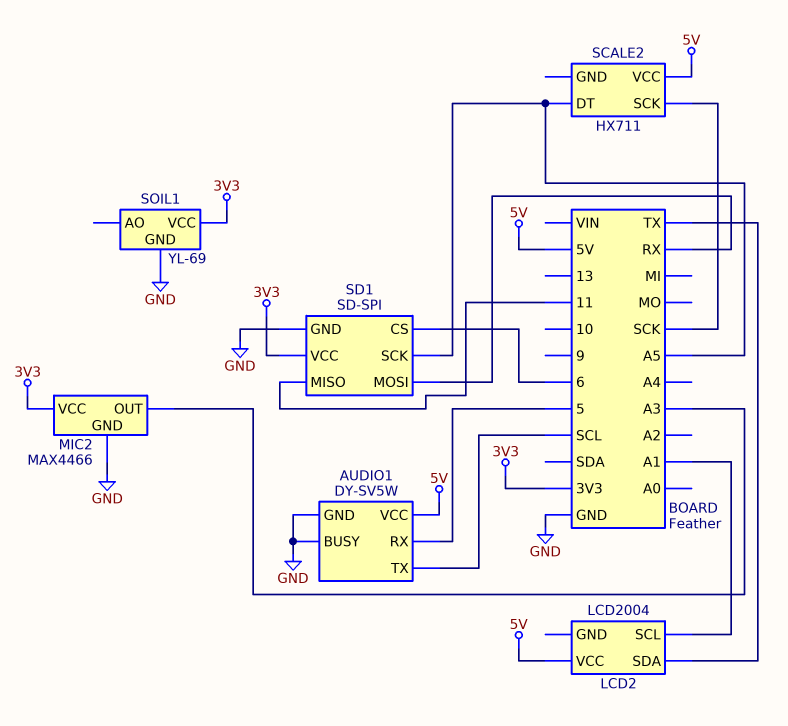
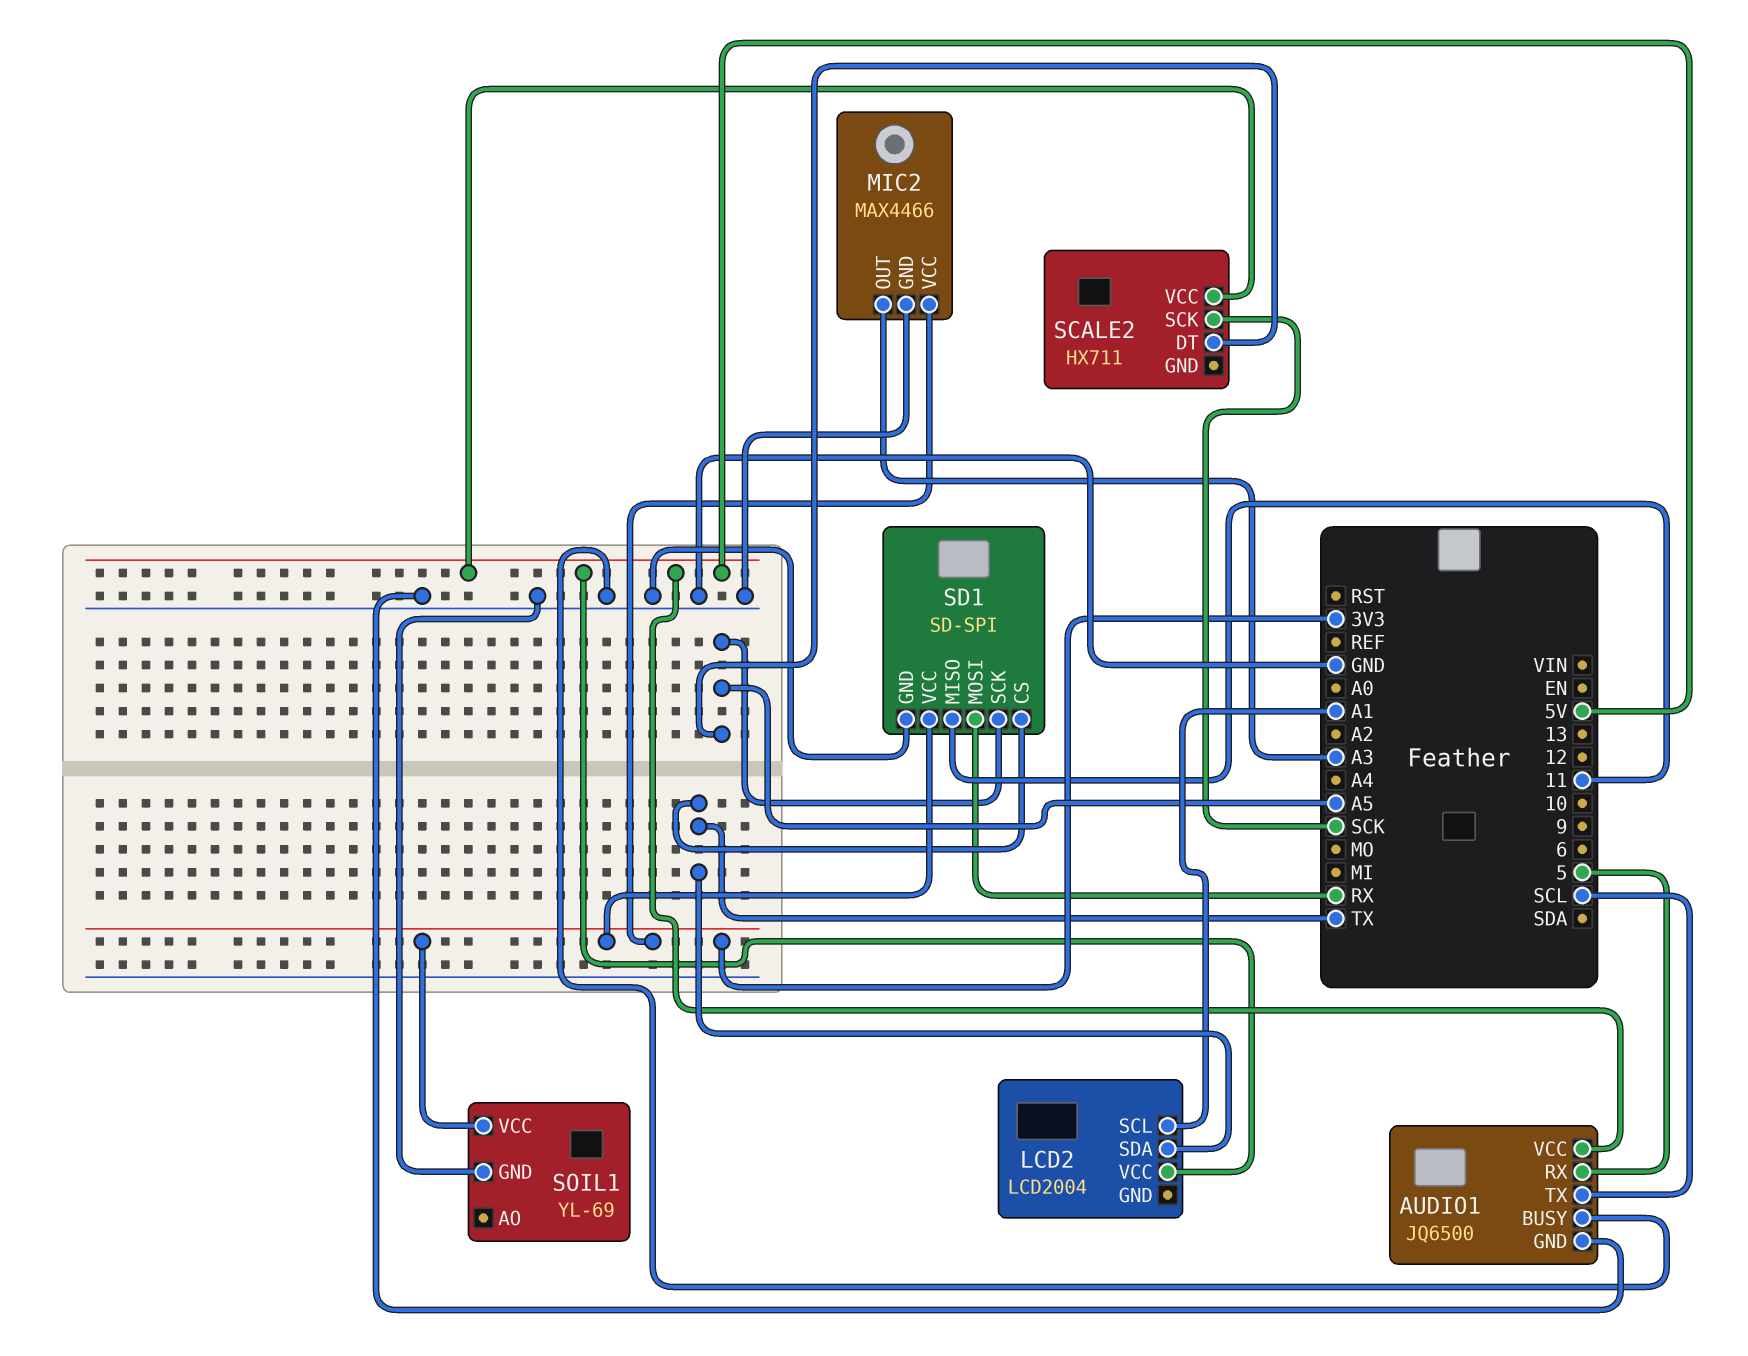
AUDIO1: DY-SV5W -> JQ6500
SD1 pin CS: 6 -> TX

